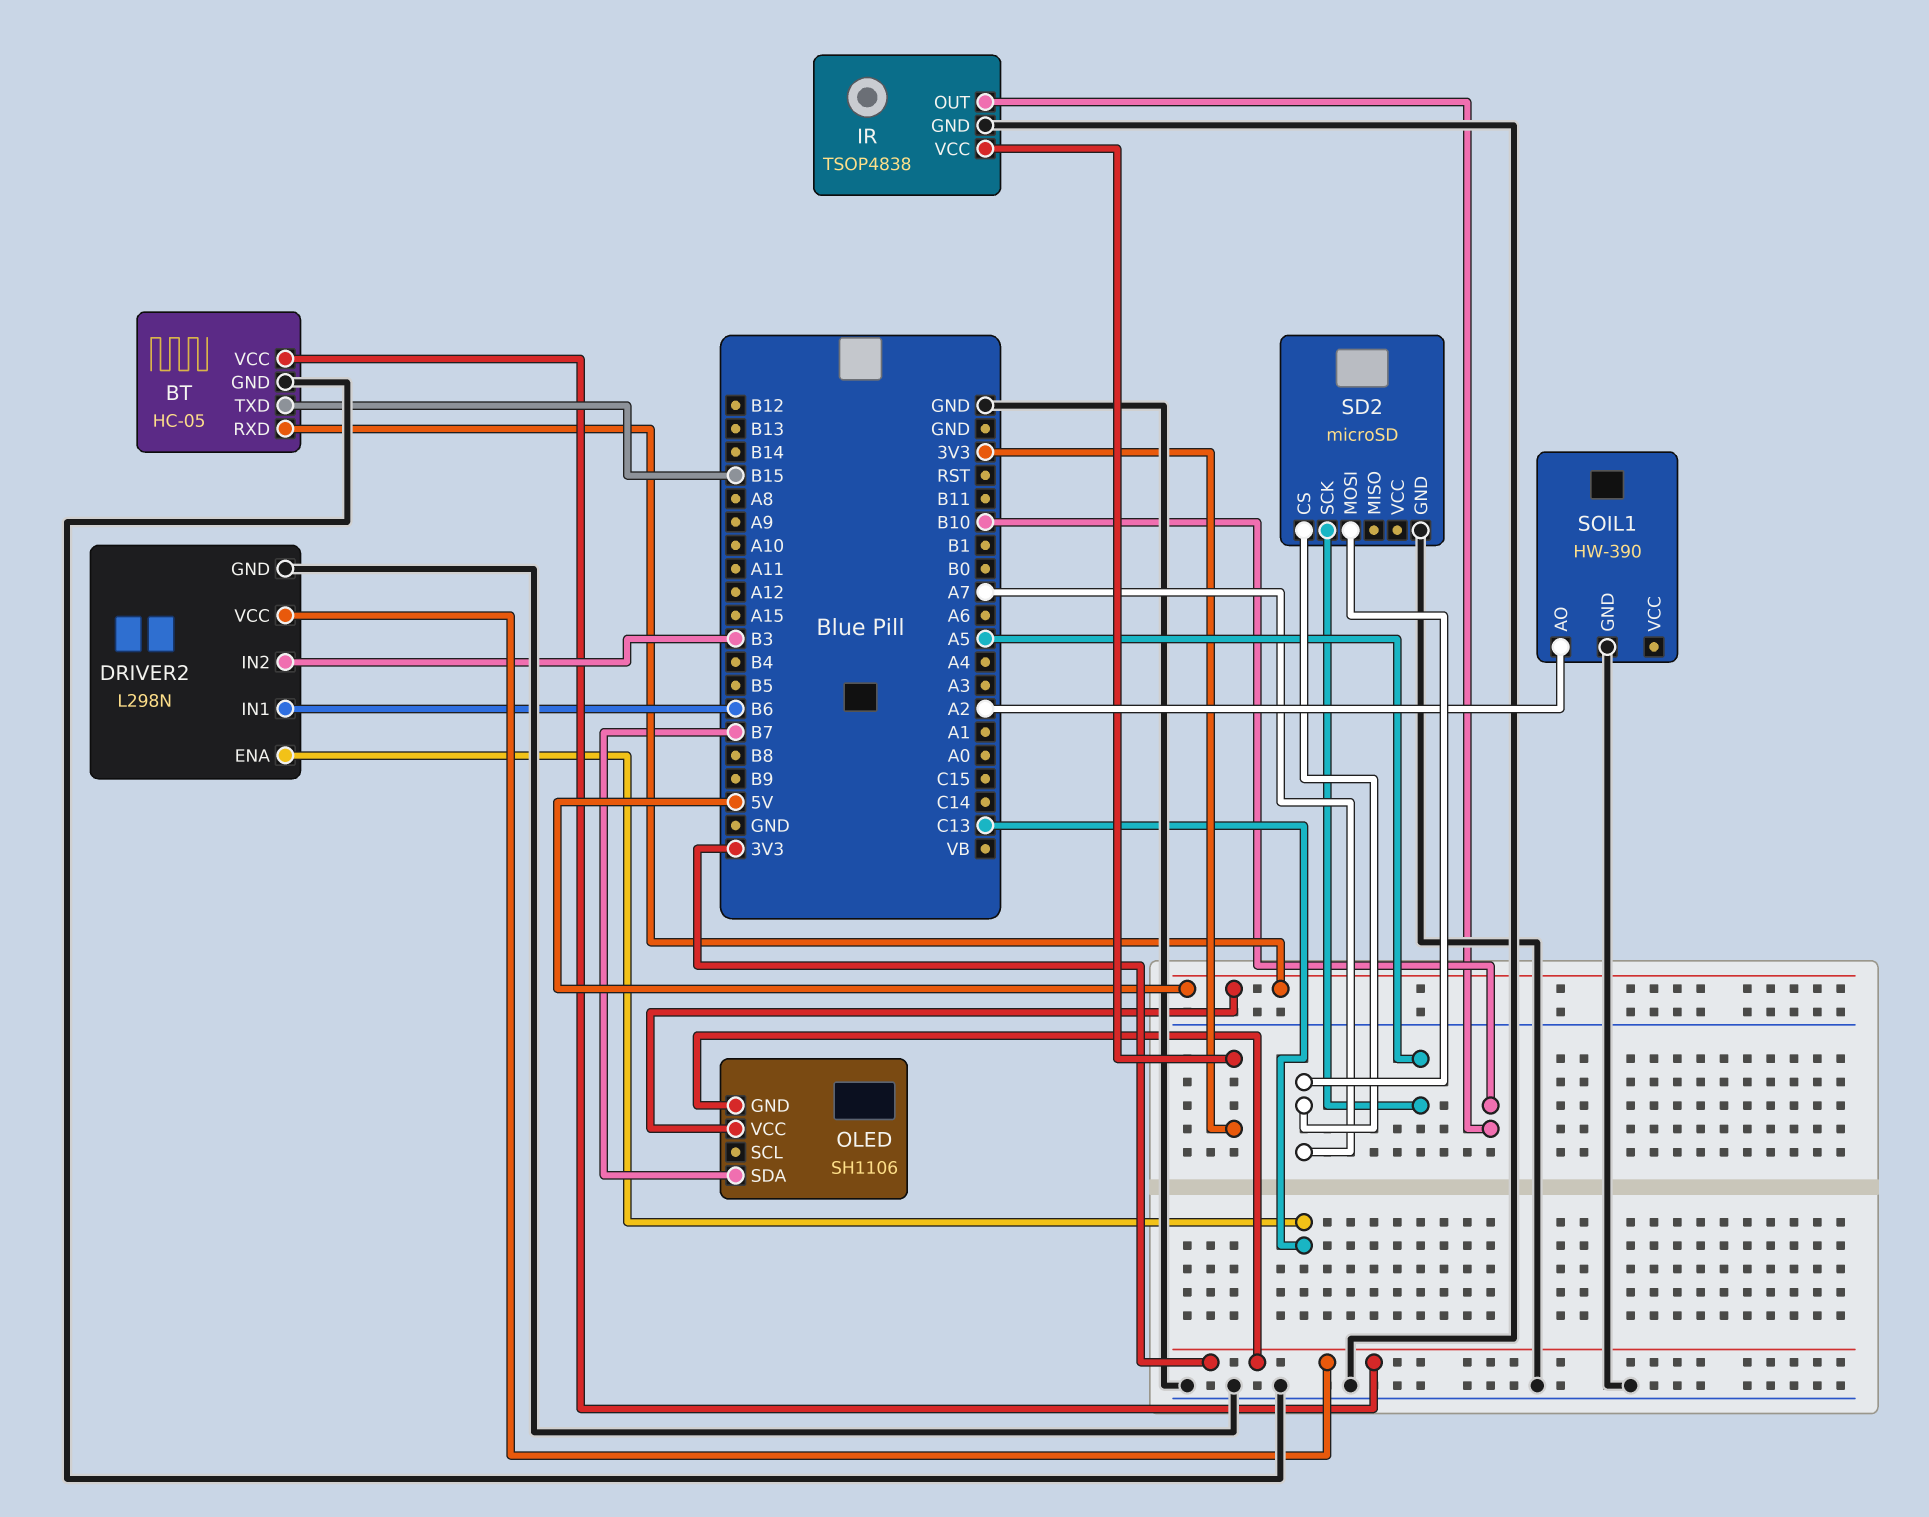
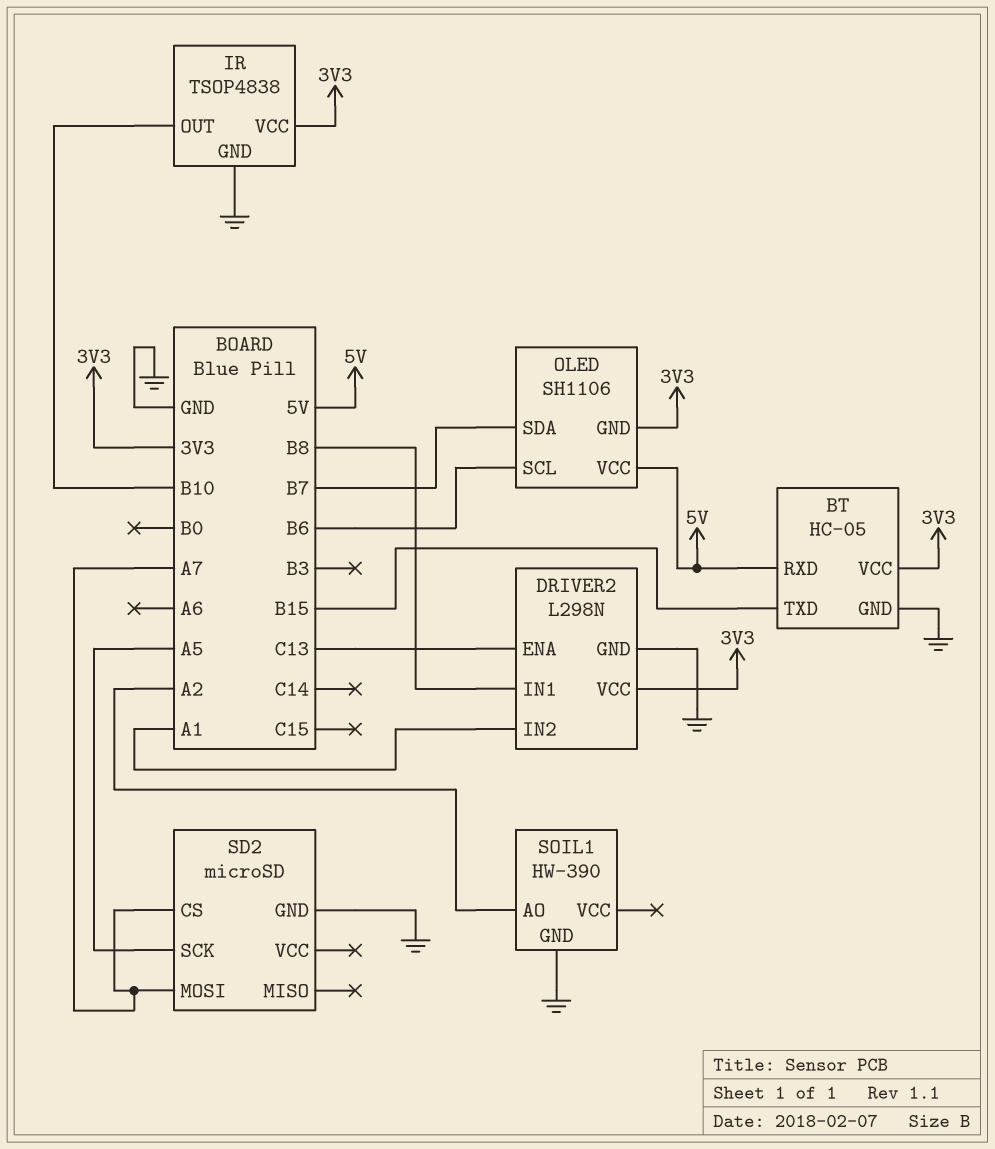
DRIVER2 pin IN1: B6 -> B8
DRIVER2 pin IN2: B3 -> A1
OLED pin SCL: none -> B6

